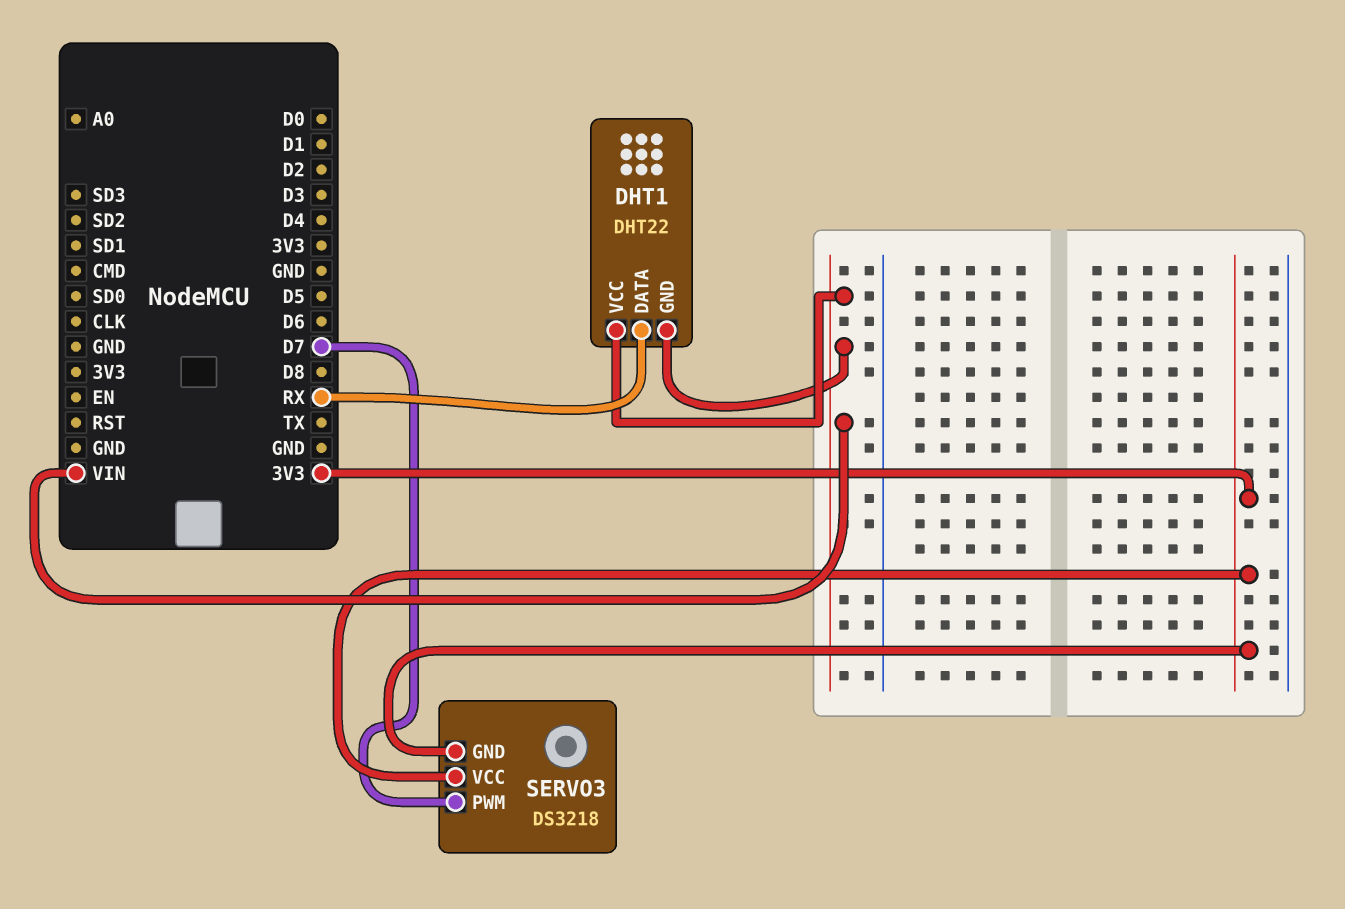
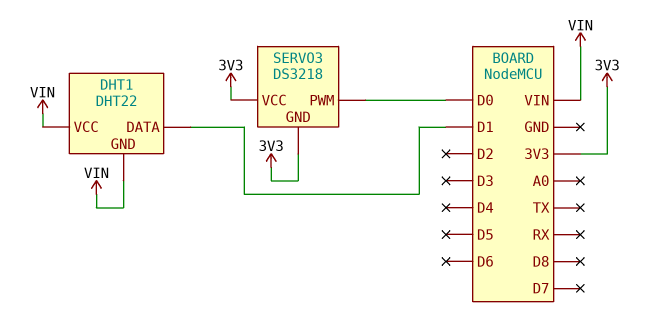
DHT1 pin DATA: RX -> D1
SERVO3 pin PWM: D7 -> D0

